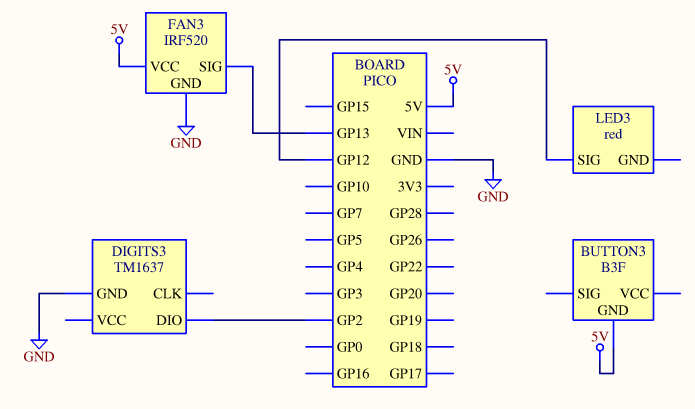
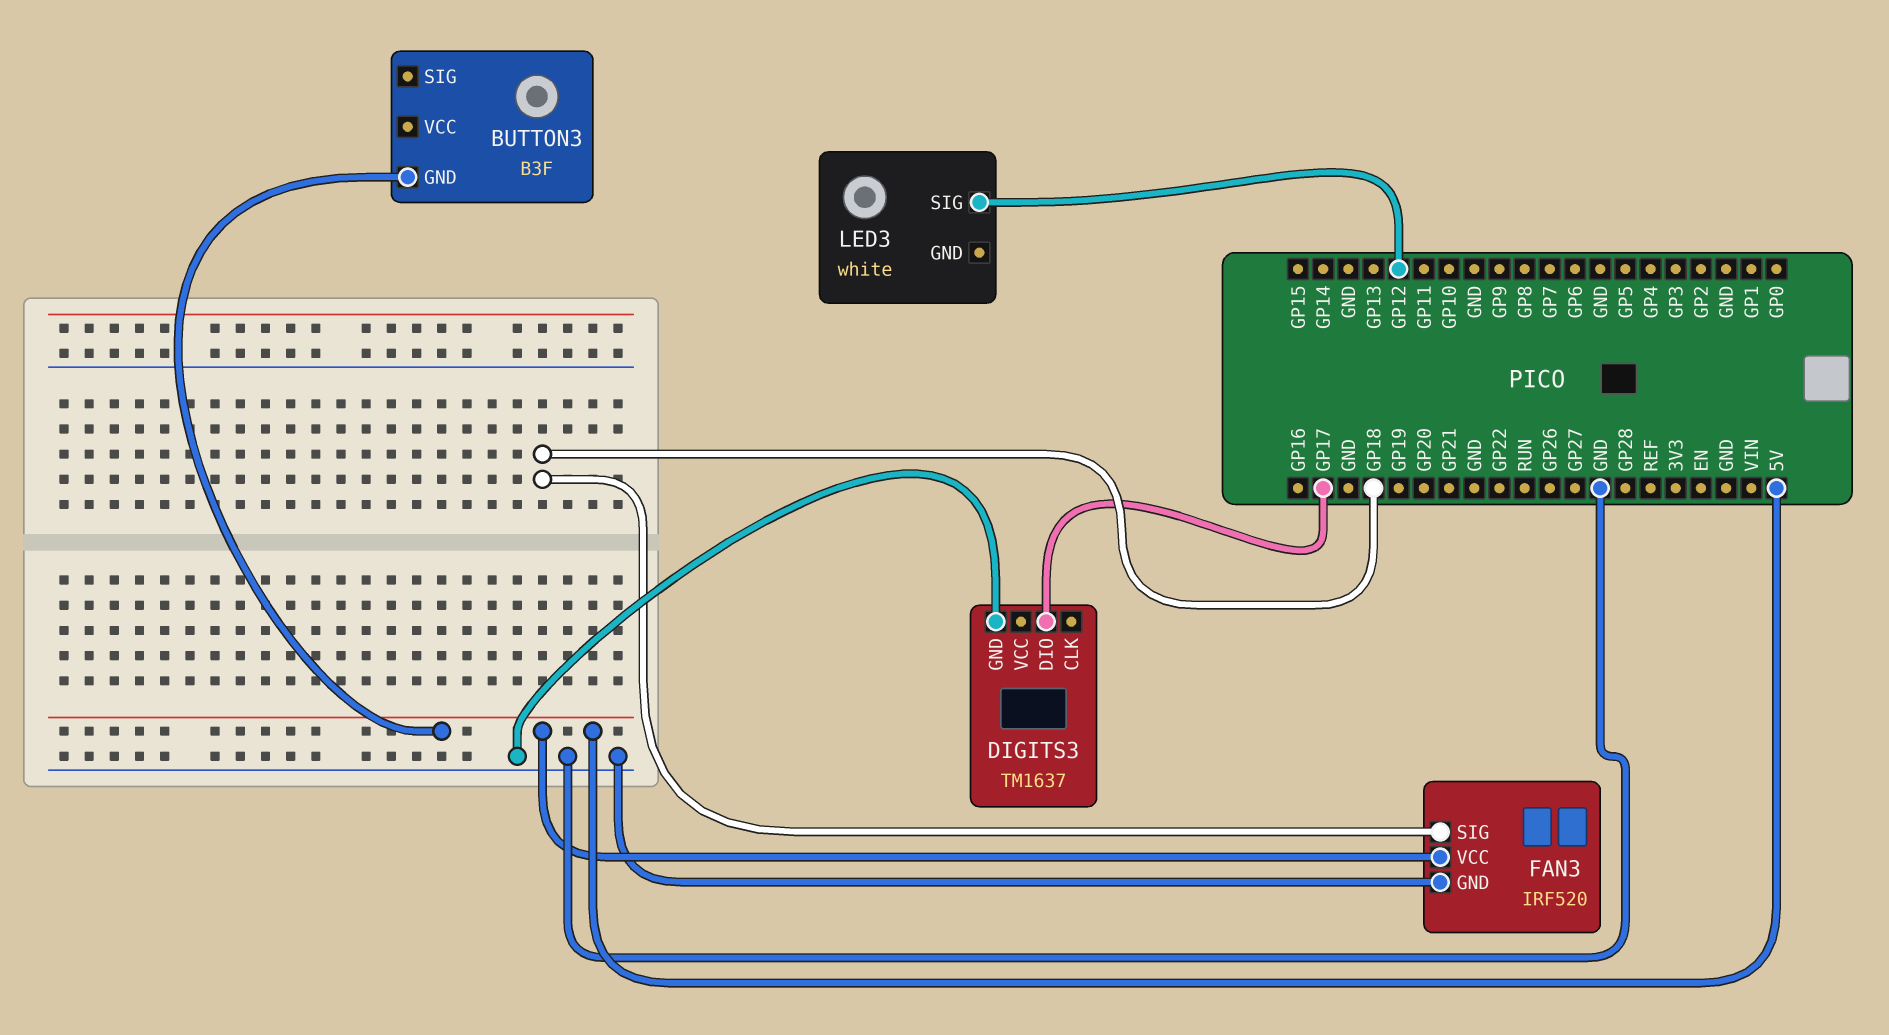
DIGITS3 pin DIO: GP2 -> GP17
FAN3 pin SIG: GP13 -> GP18
LED3: red -> white

